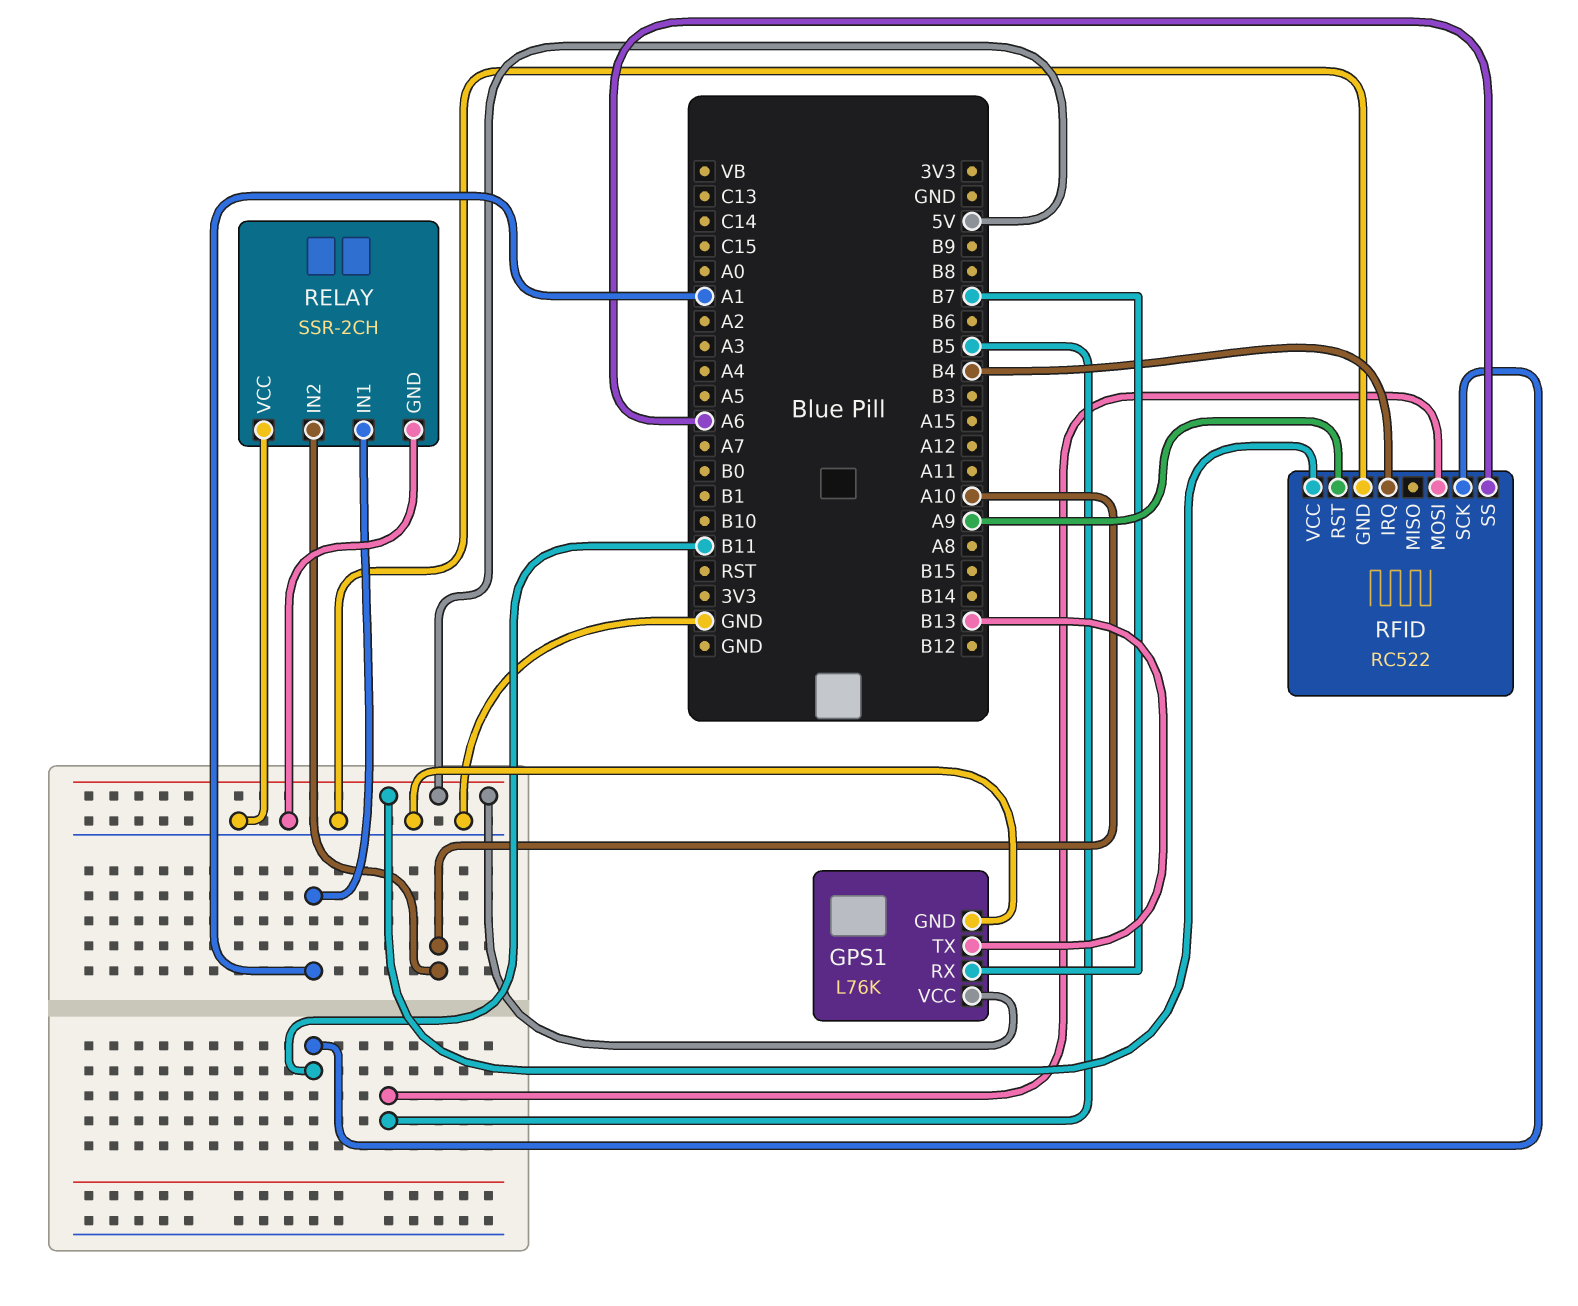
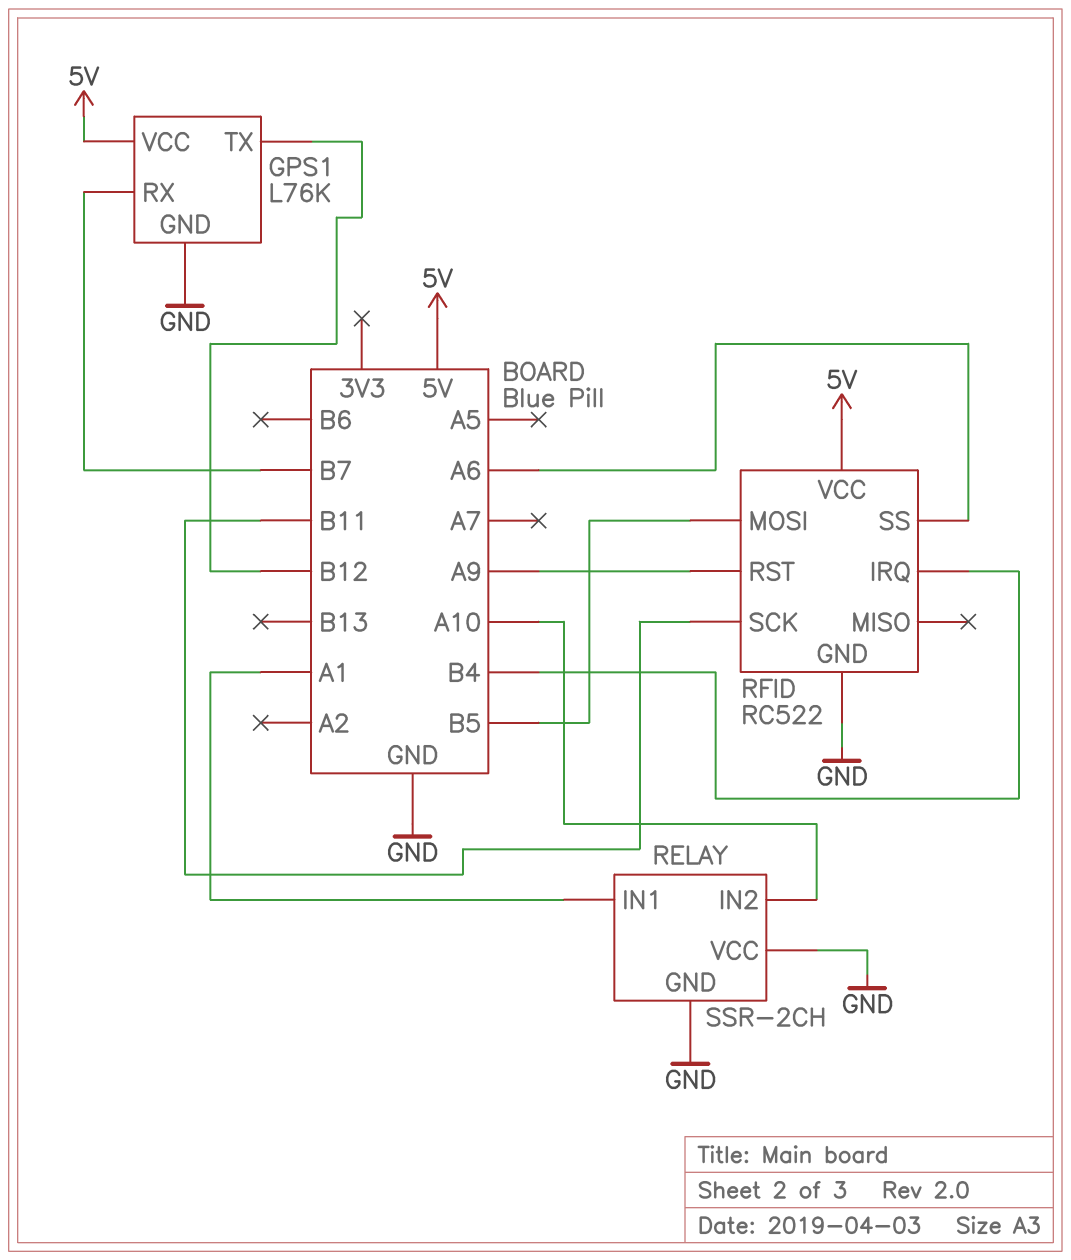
GPS1 pin TX: B13 -> B12

